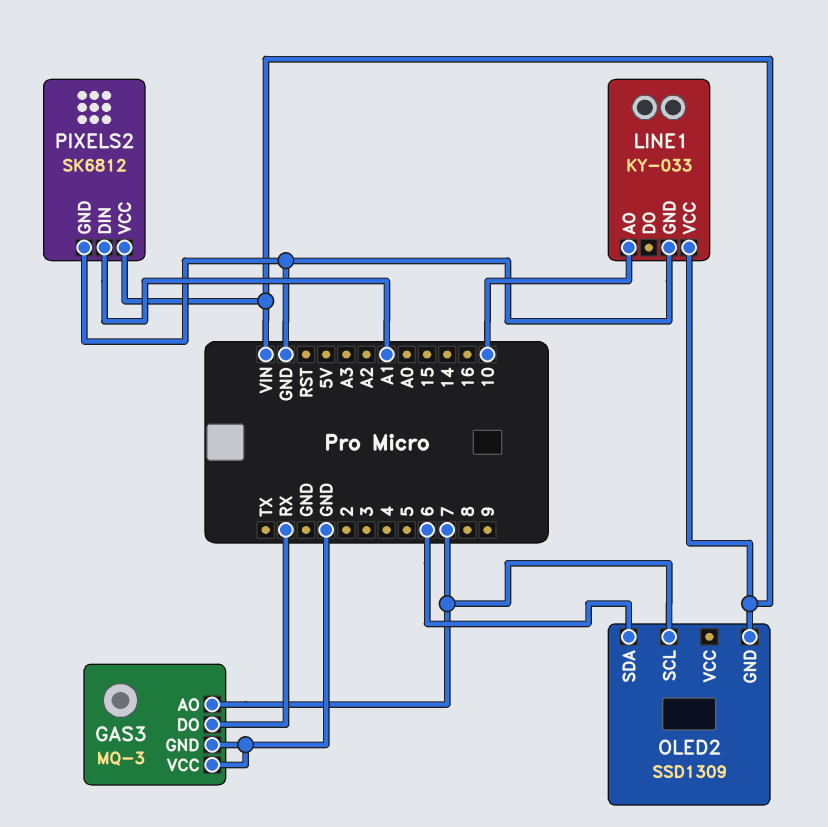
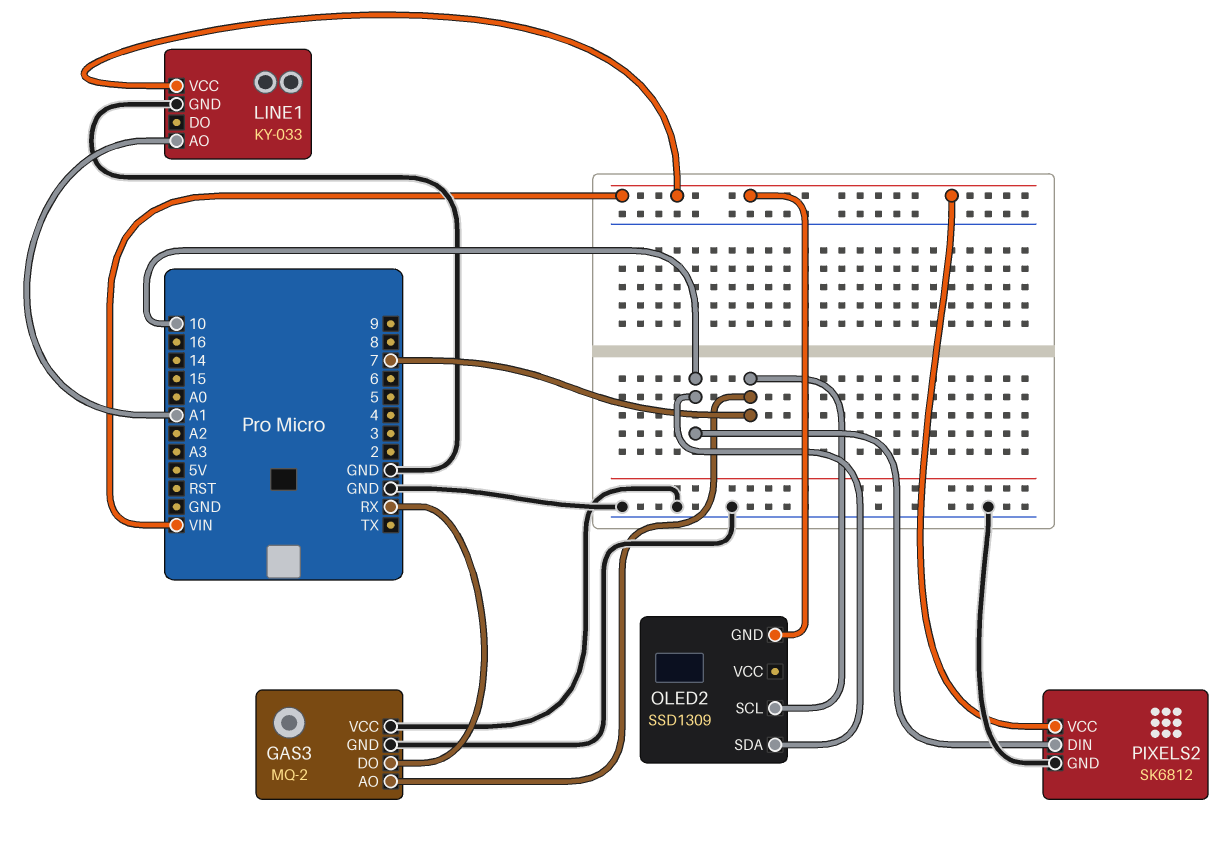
GAS3: MQ-3 -> MQ-2
LINE1 pin AO: 10 -> A1
OLED2 pin SDA: 6 -> 10
PIXELS2 pin DIN: A1 -> 10

